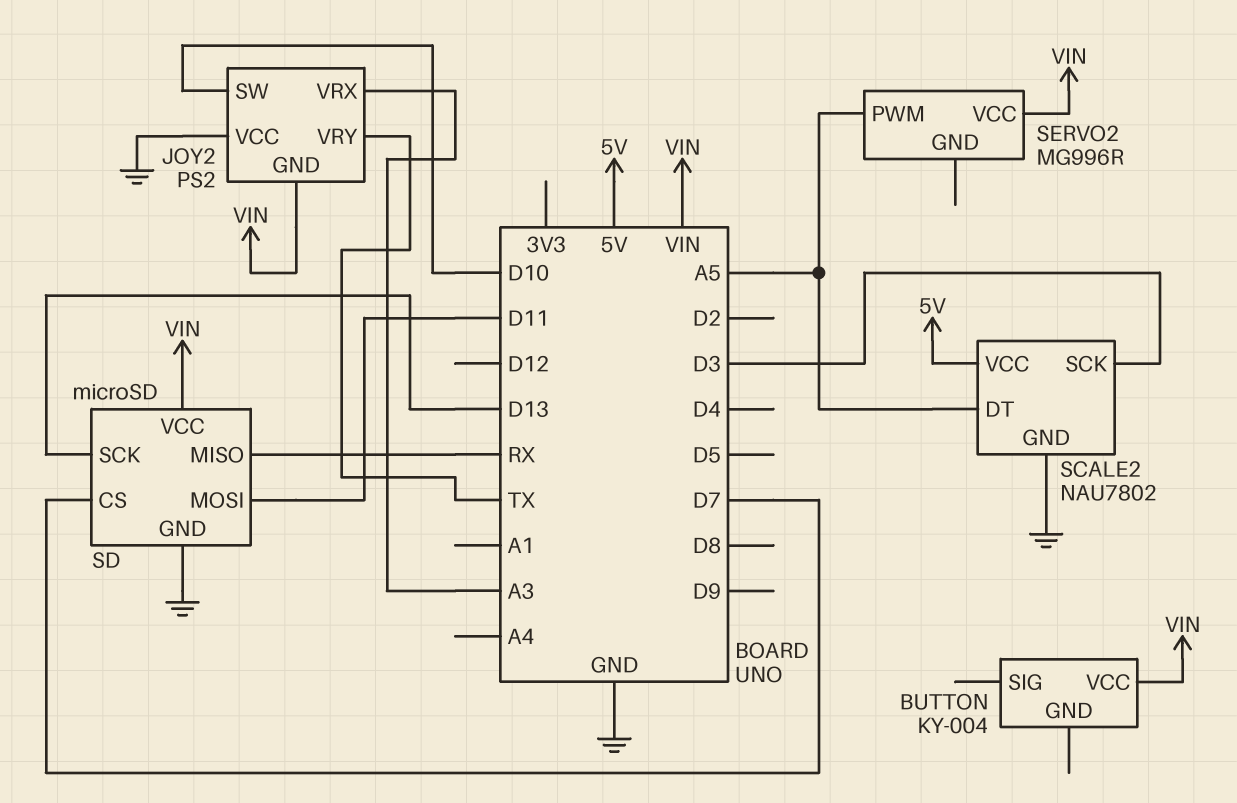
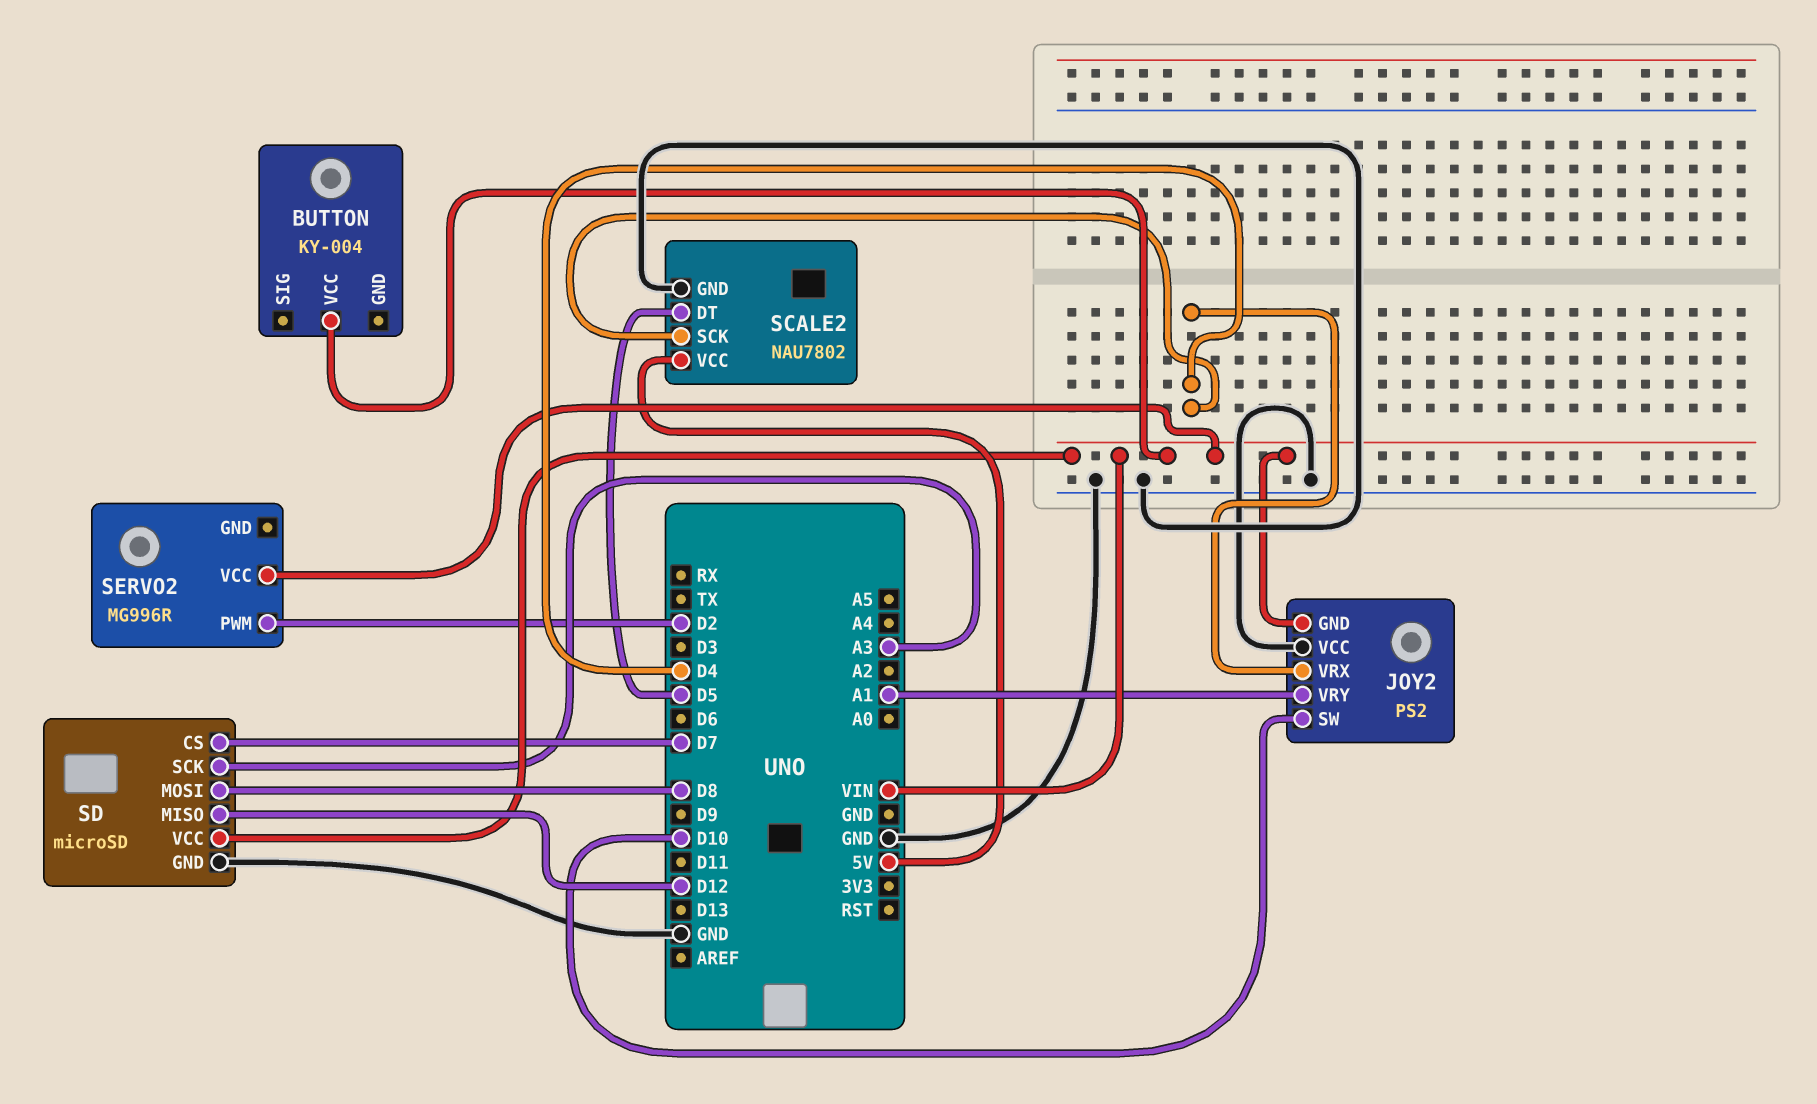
JOY2 pin VRX: A3 -> D4
JOY2 pin VRY: TX -> A1
SCALE2 pin DT: A5 -> D5
SCALE2 pin SCK: D3 -> D4
SD pin MISO: RX -> D12
SD pin MOSI: D11 -> D8
SD pin SCK: D13 -> A3
SERVO2 pin PWM: A5 -> D2

